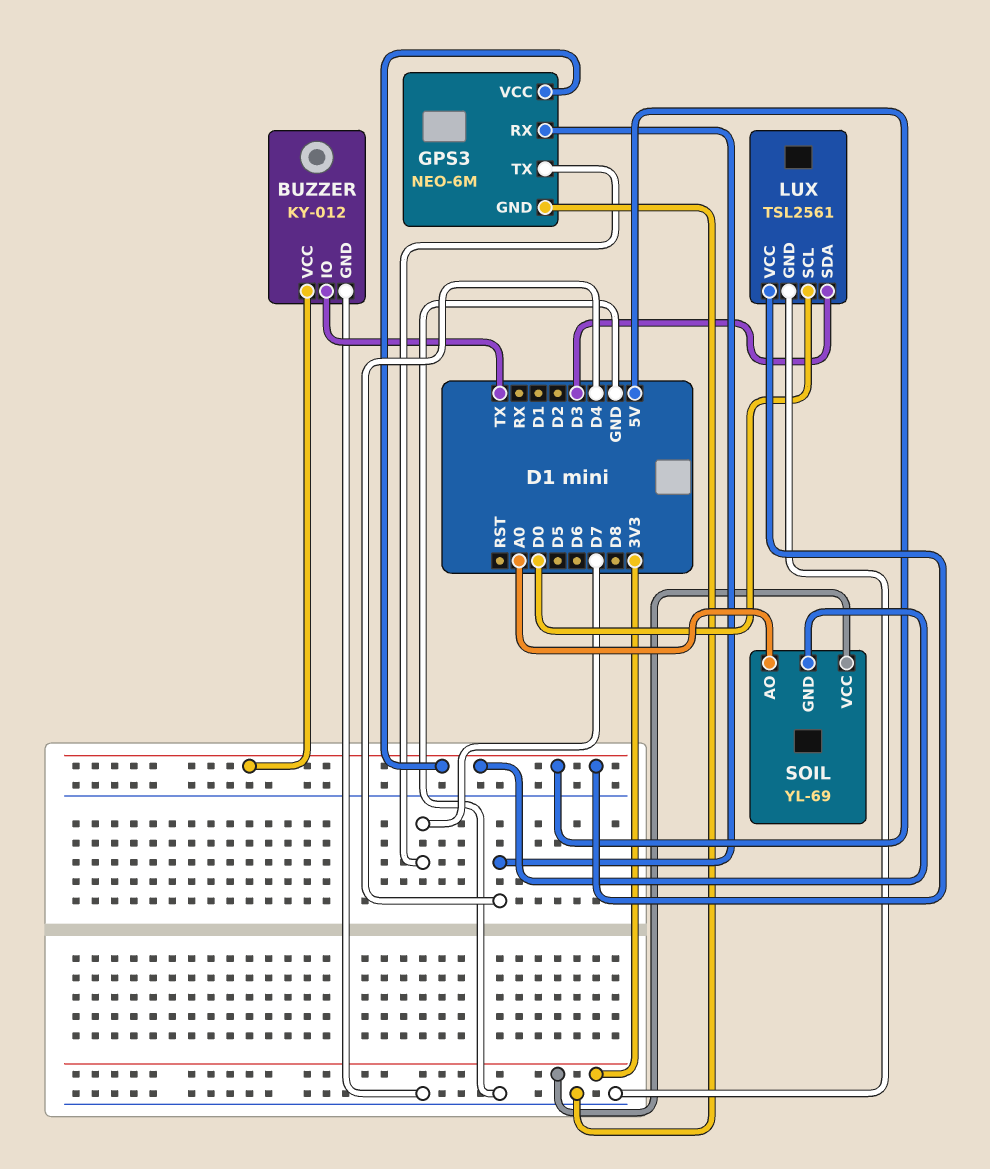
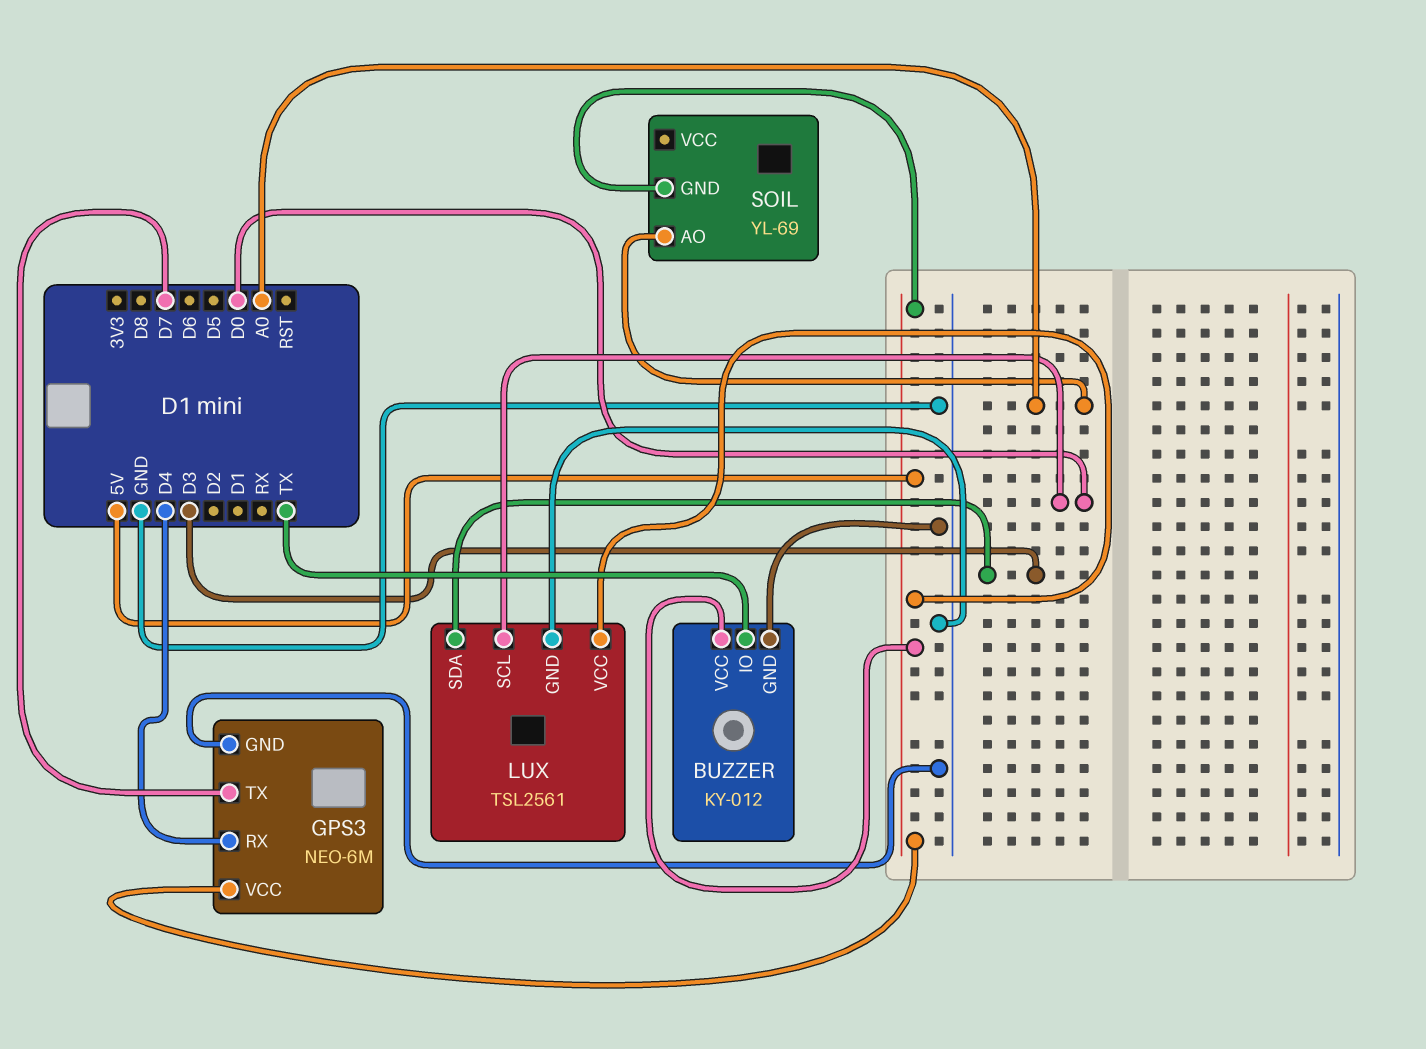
SOIL pin VCC: 3V3 -> none

